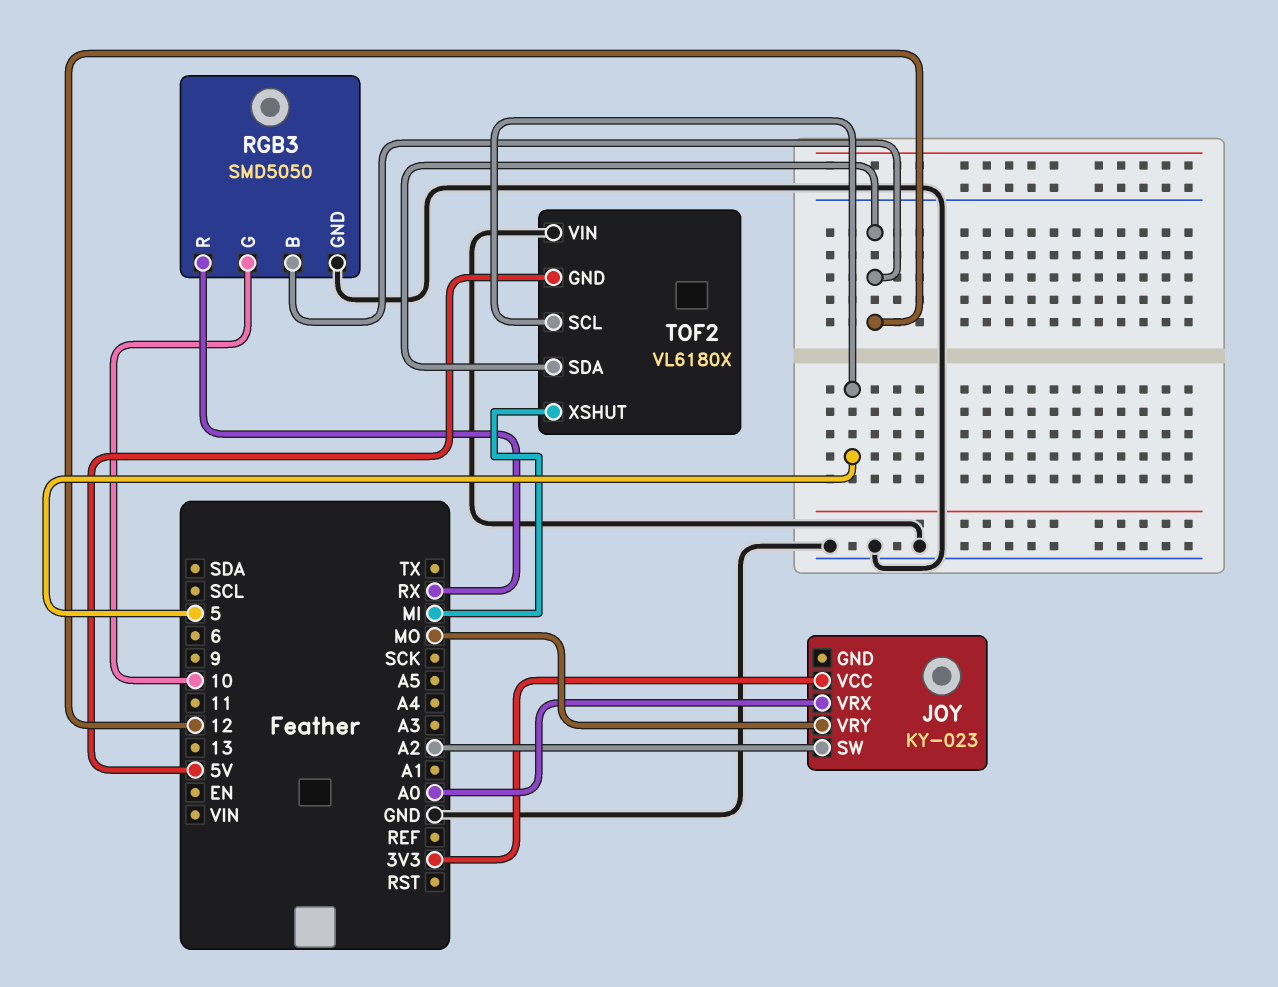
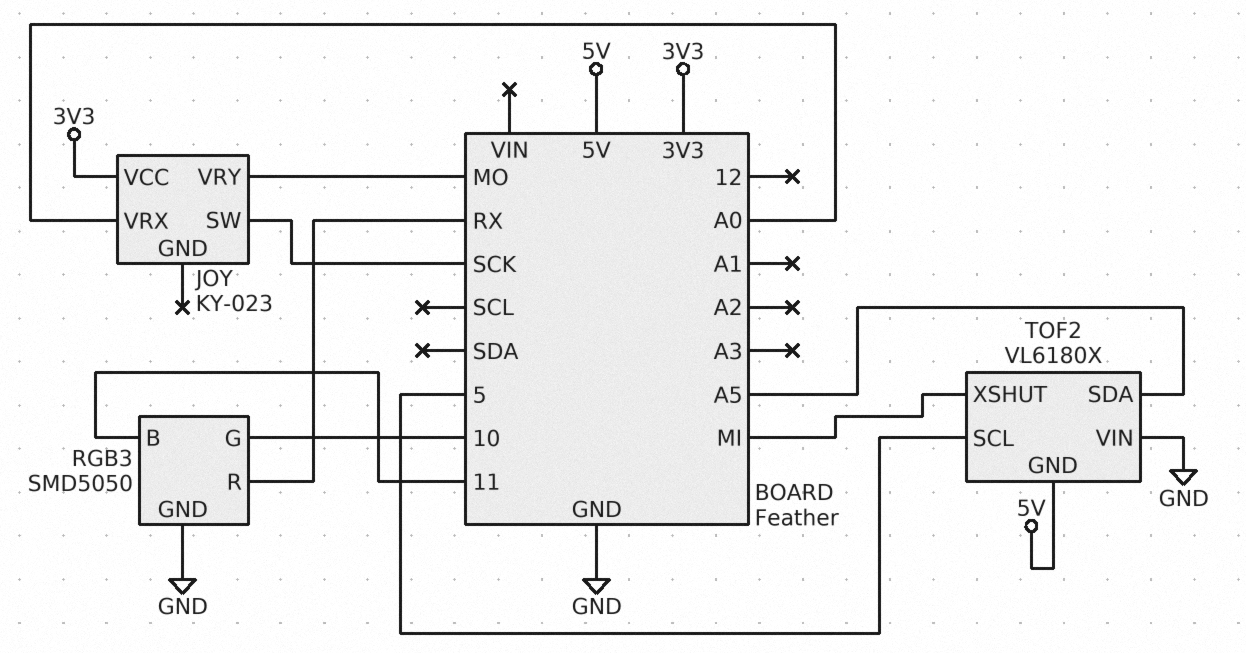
JOY pin SW: A2 -> SCK
RGB3 pin B: 12 -> 11
TOF2 pin SDA: 12 -> A5

